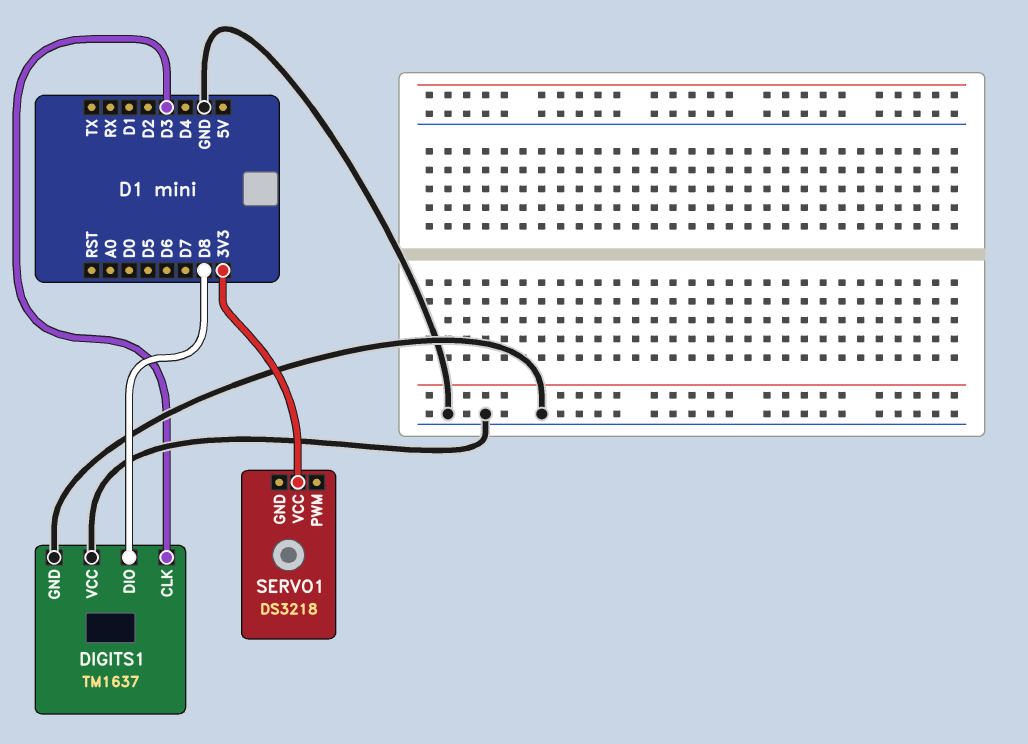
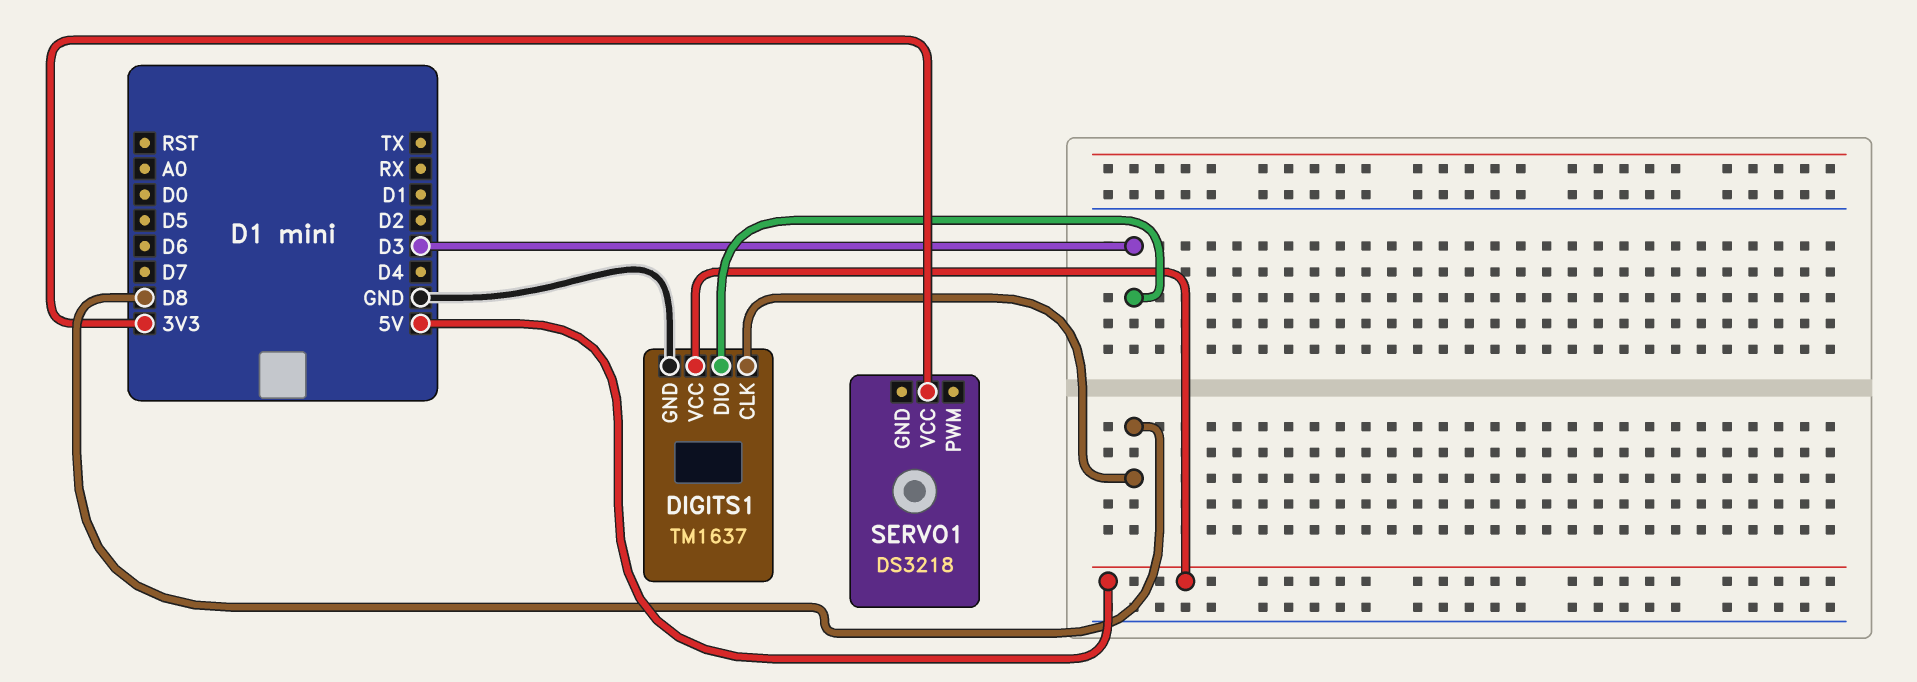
DIGITS1 pin CLK: D3 -> D8
DIGITS1 pin DIO: D8 -> D3
DIGITS1 pin VCC: GND -> 5V

